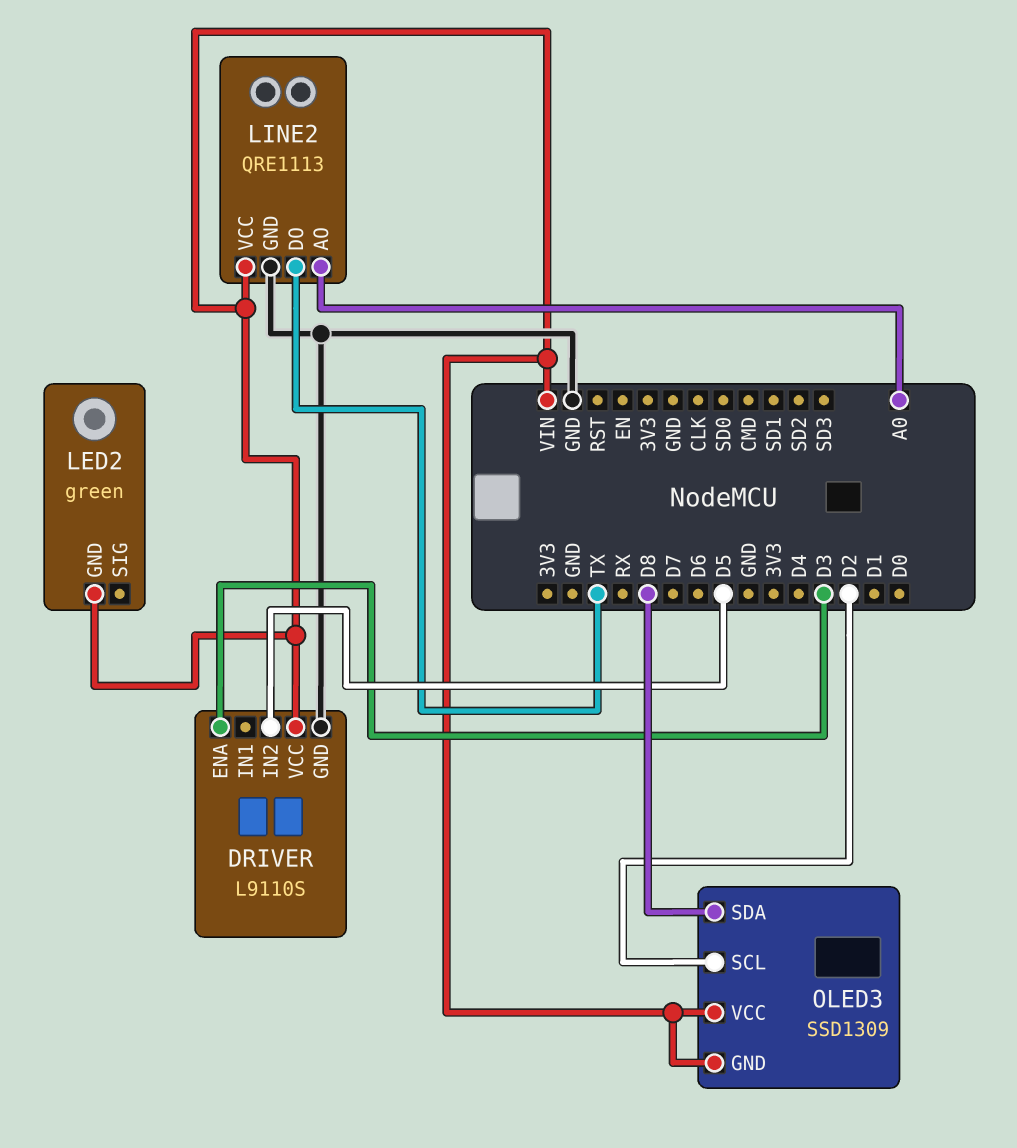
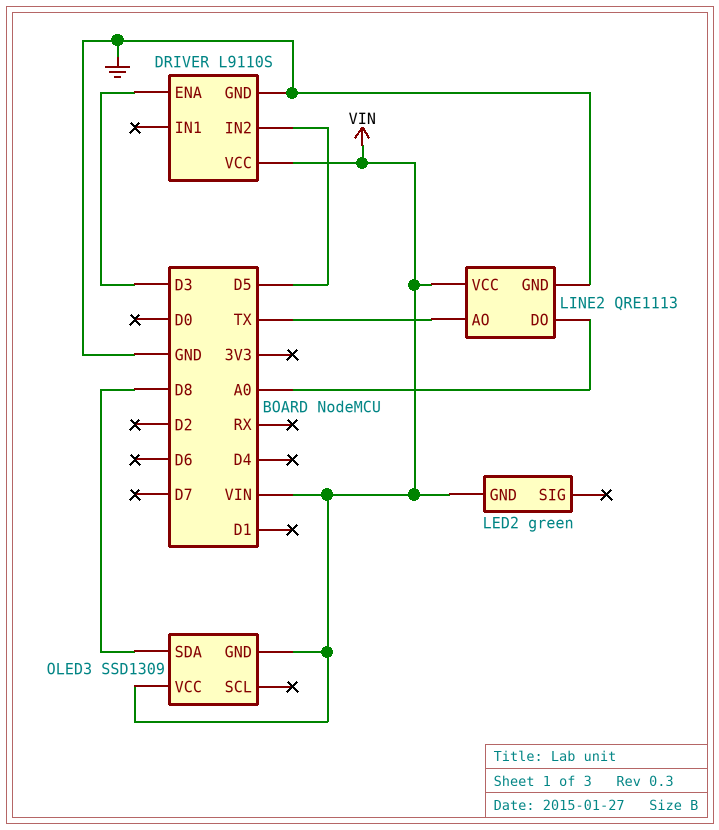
LINE2 pin AO: A0 -> TX
LINE2 pin DO: TX -> A0
OLED3 pin SCL: D2 -> none

